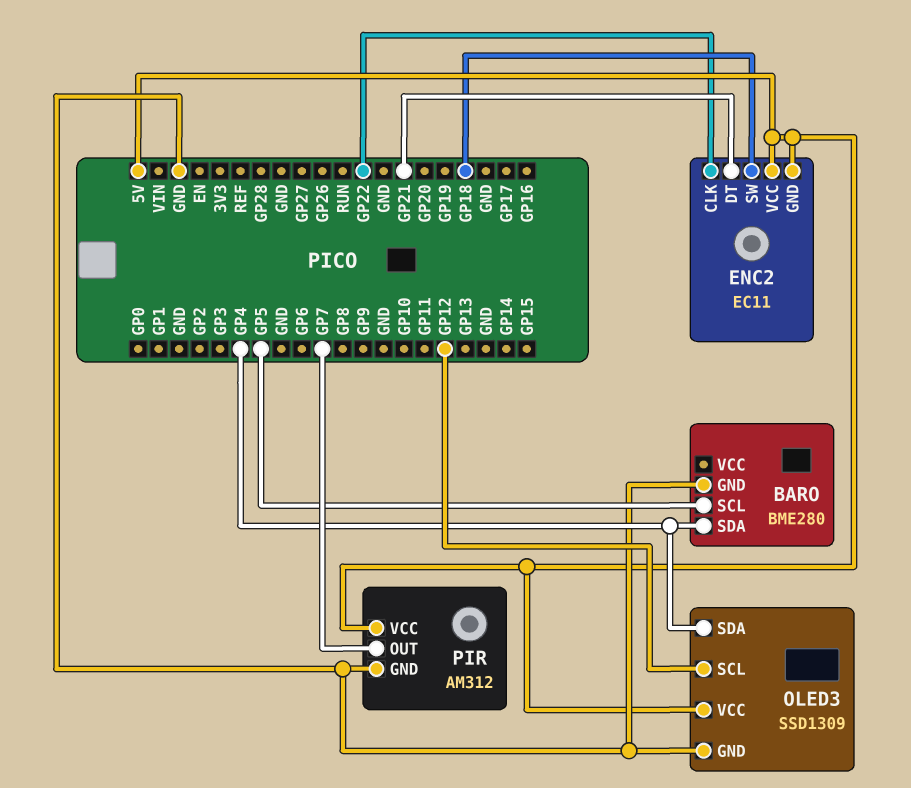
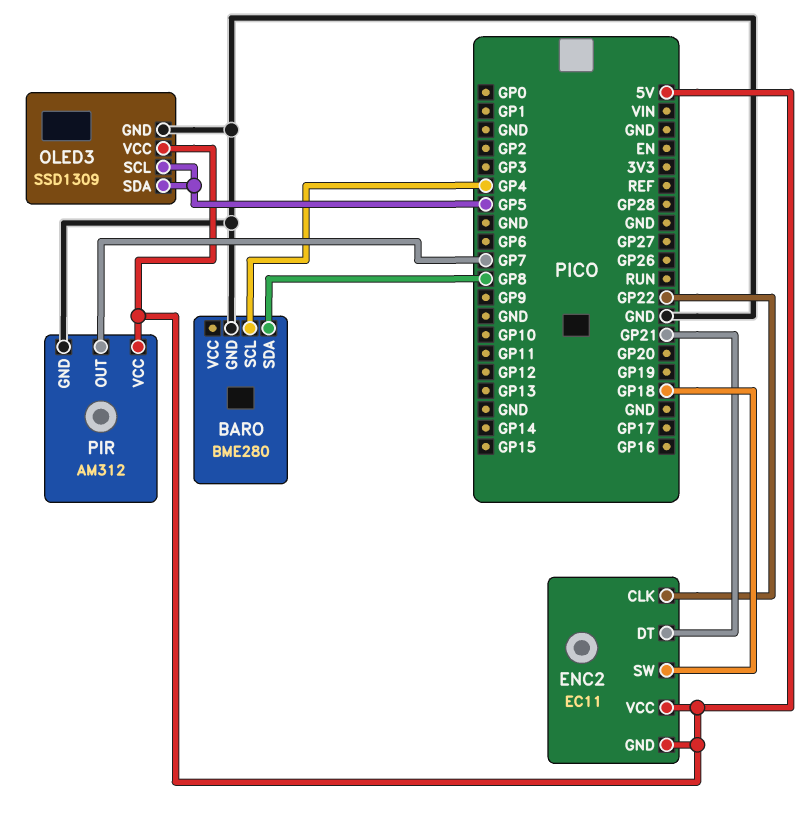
BARO pin SCL: GP5 -> GP4
BARO pin SDA: GP4 -> GP8
OLED3 pin SCL: GP12 -> GP5
OLED3 pin SDA: GP4 -> GP5

